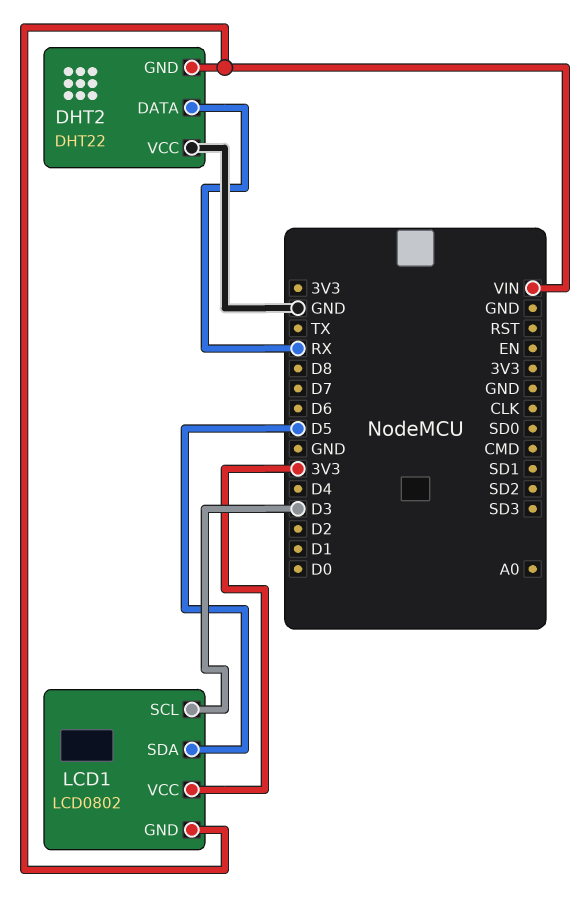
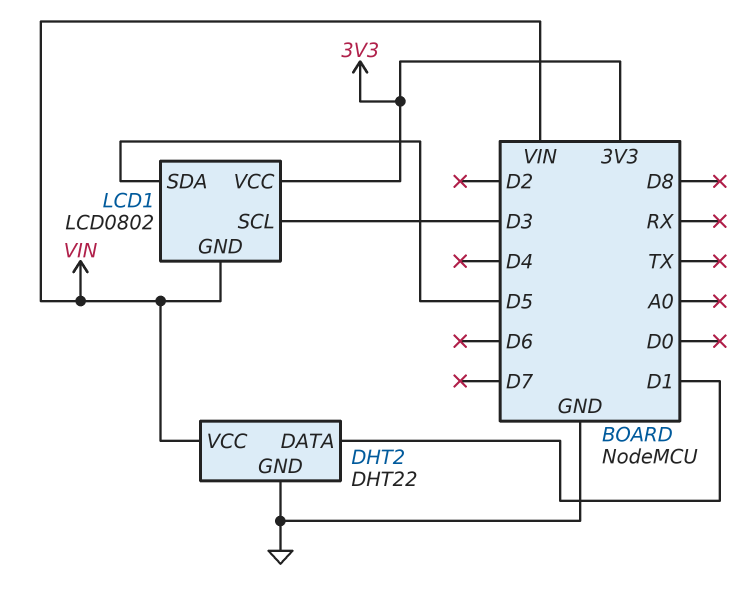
DHT2 pin DATA: RX -> D1
DHT2 pin GND: VIN -> GND
DHT2 pin VCC: GND -> VIN

